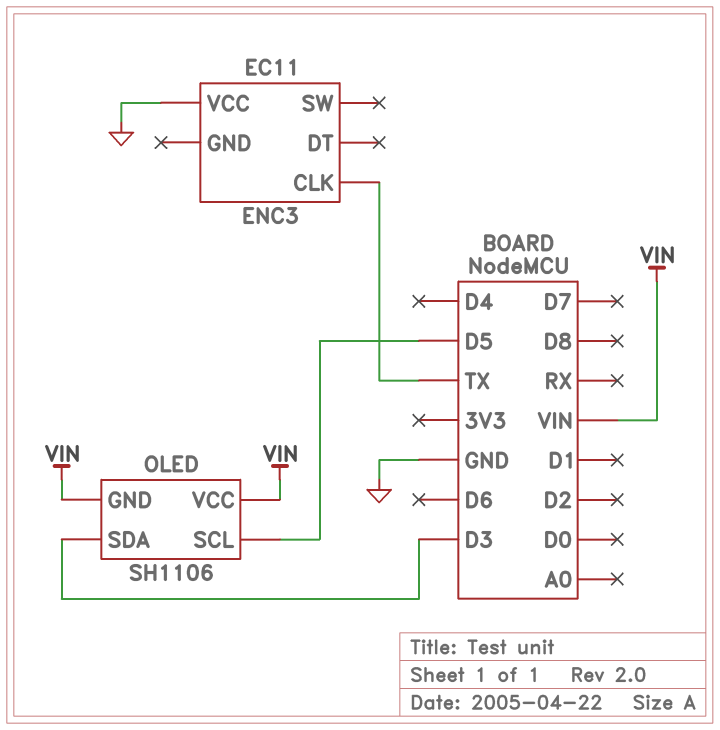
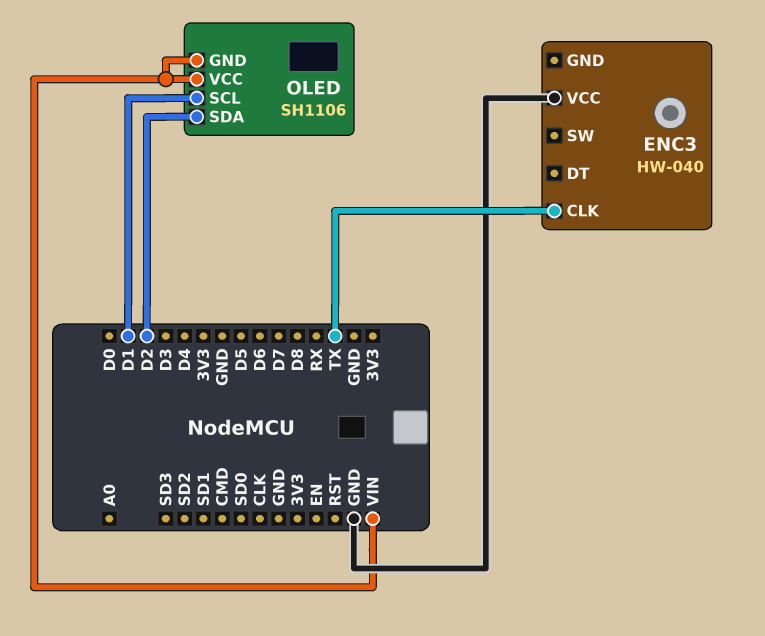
ENC3: EC11 -> HW-040
OLED pin SCL: D5 -> D1
OLED pin SDA: D3 -> D2

